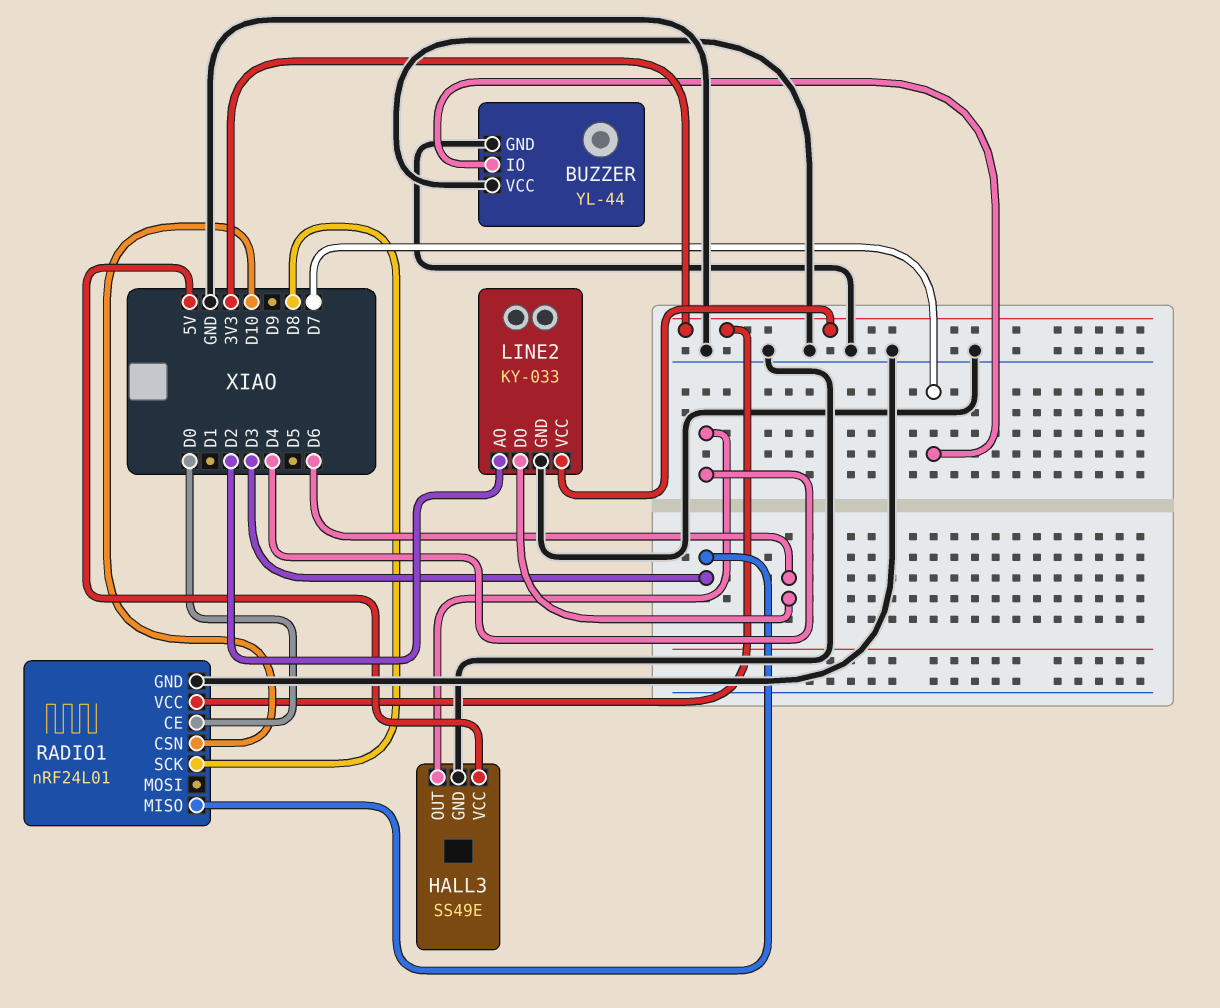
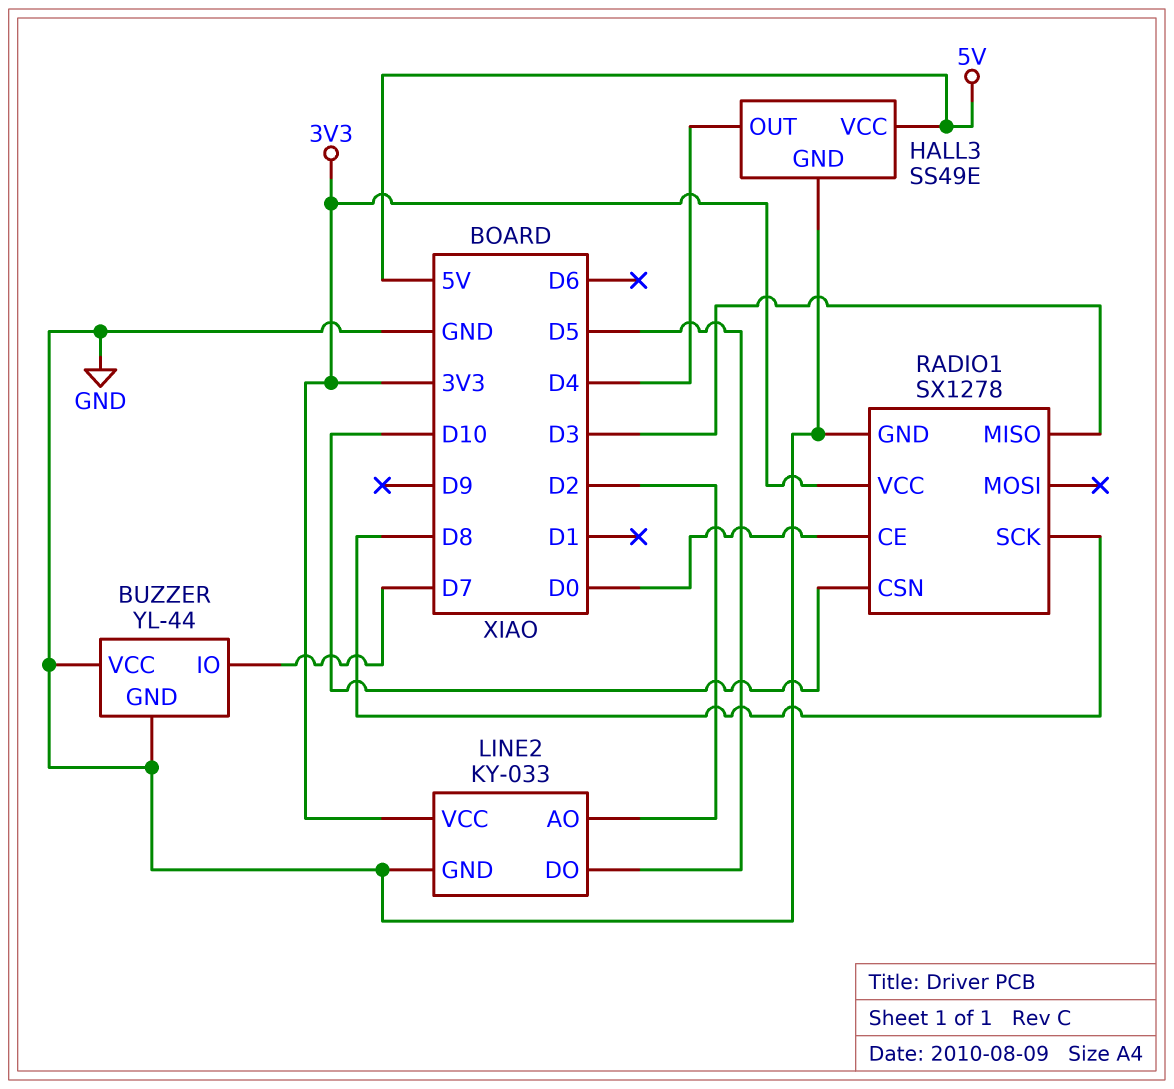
LINE2 pin DO: D6 -> D5
RADIO1: nRF24L01 -> SX1278

